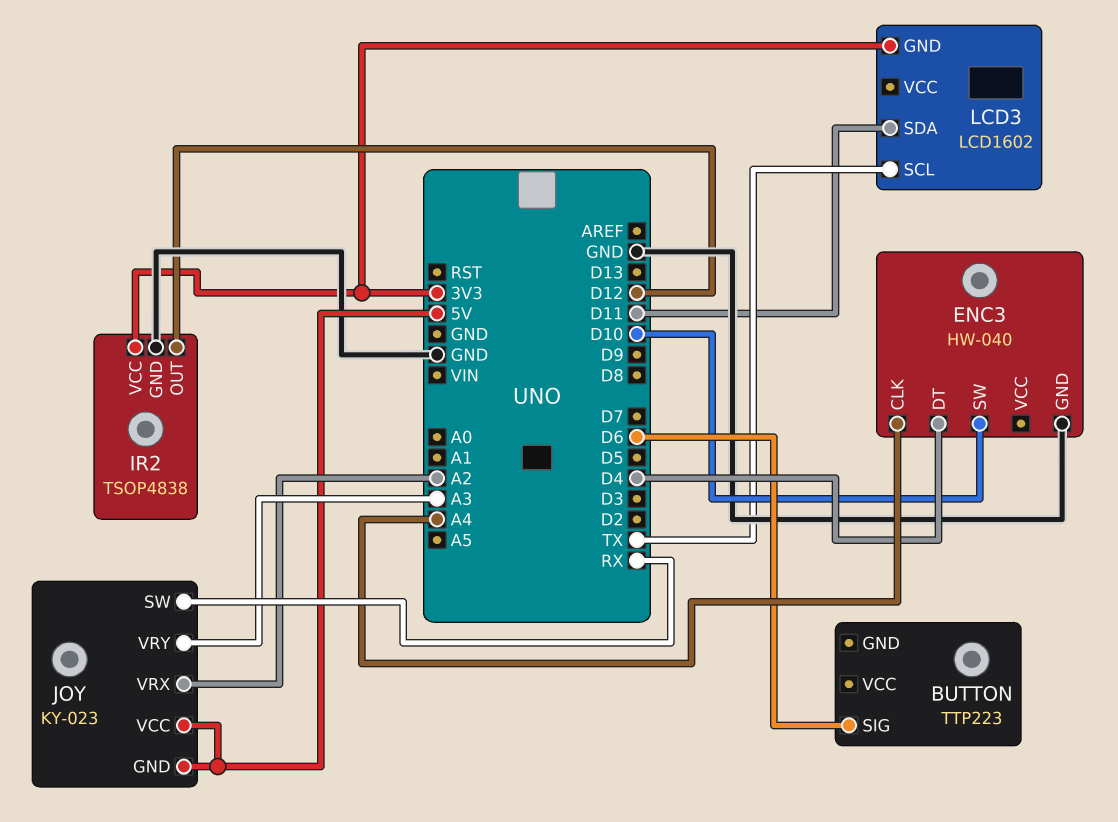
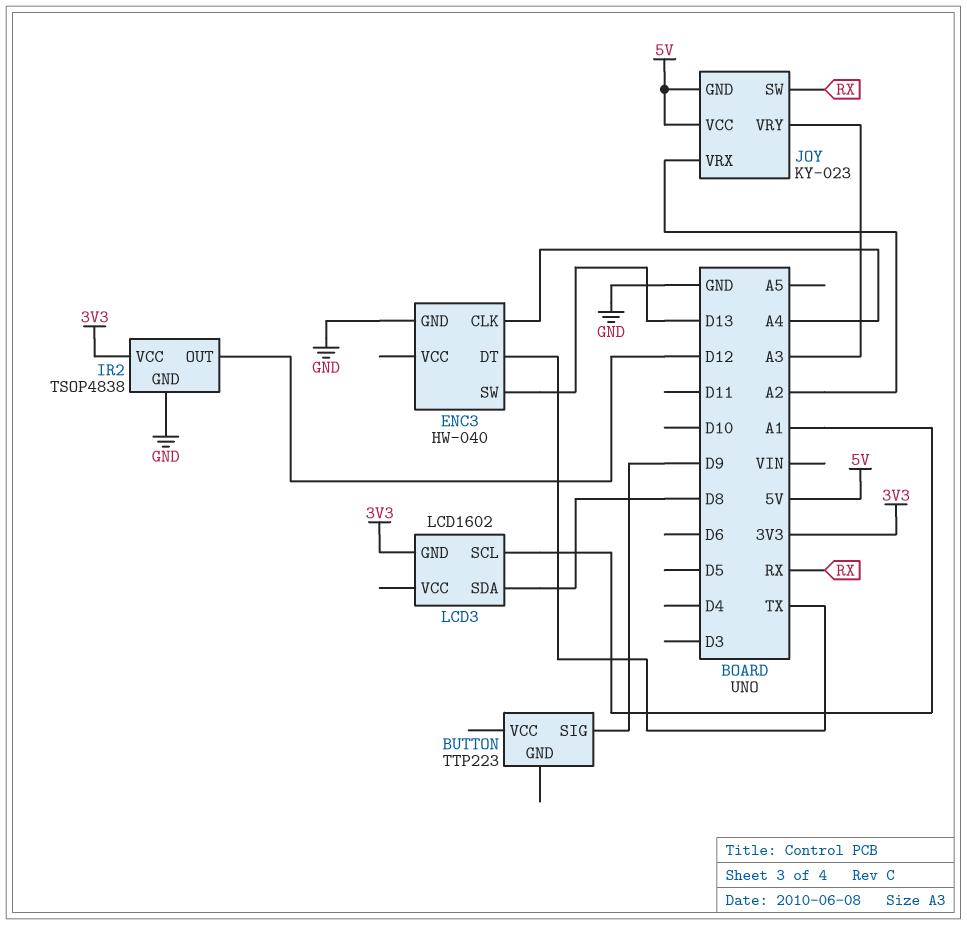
BUTTON pin SIG: D6 -> D9
ENC3 pin DT: D4 -> TX
ENC3 pin SW: D10 -> D13
LCD3 pin SCL: TX -> A1
LCD3 pin SDA: D11 -> D8

